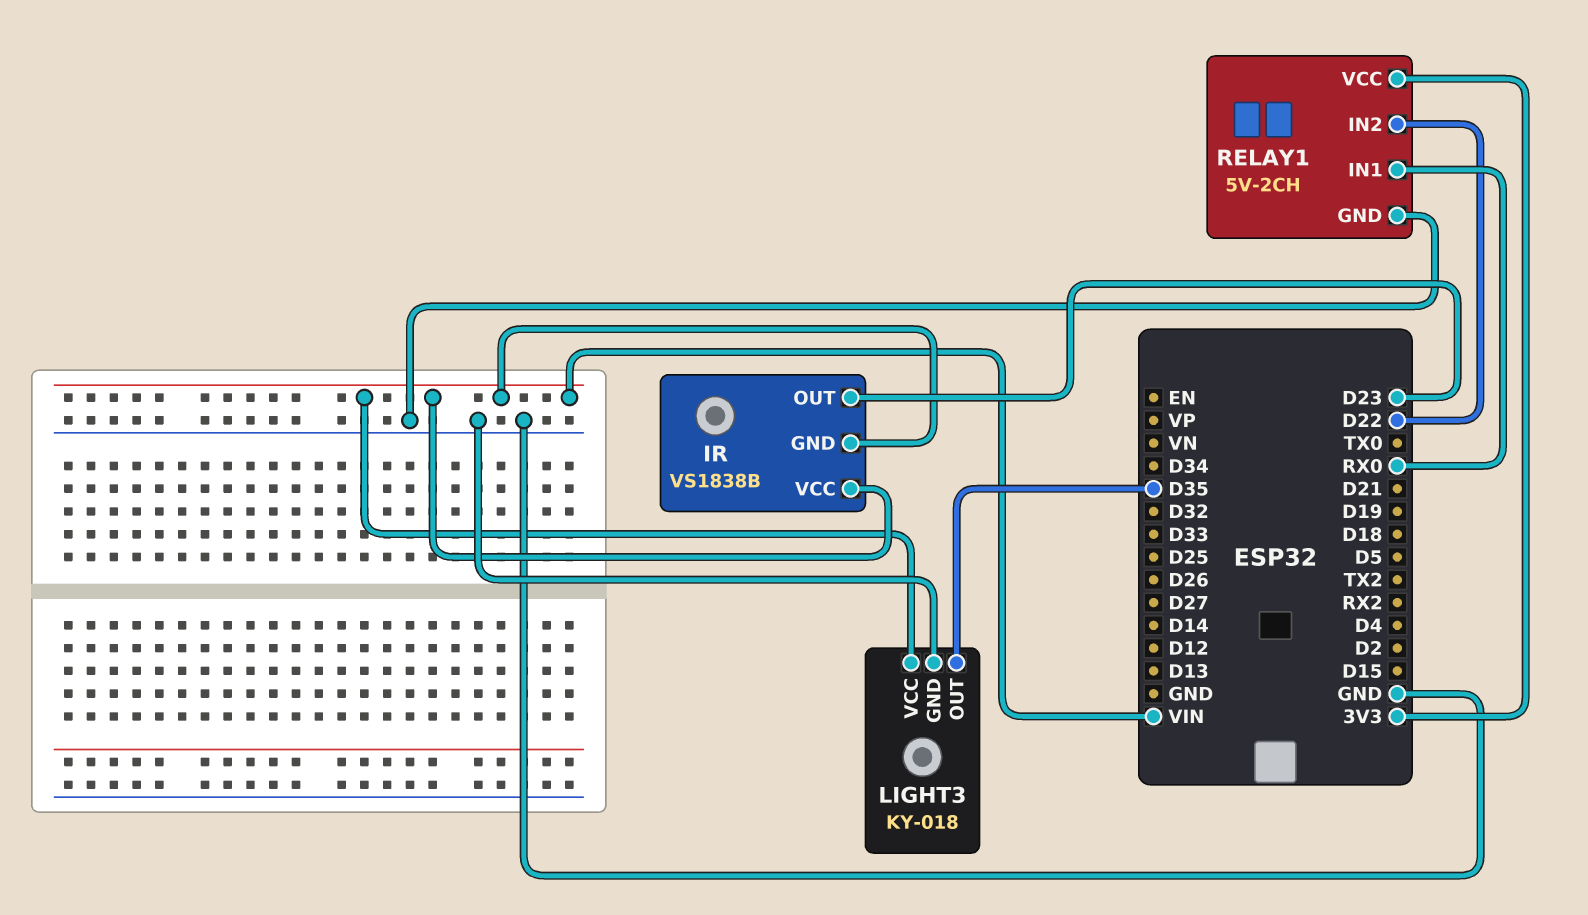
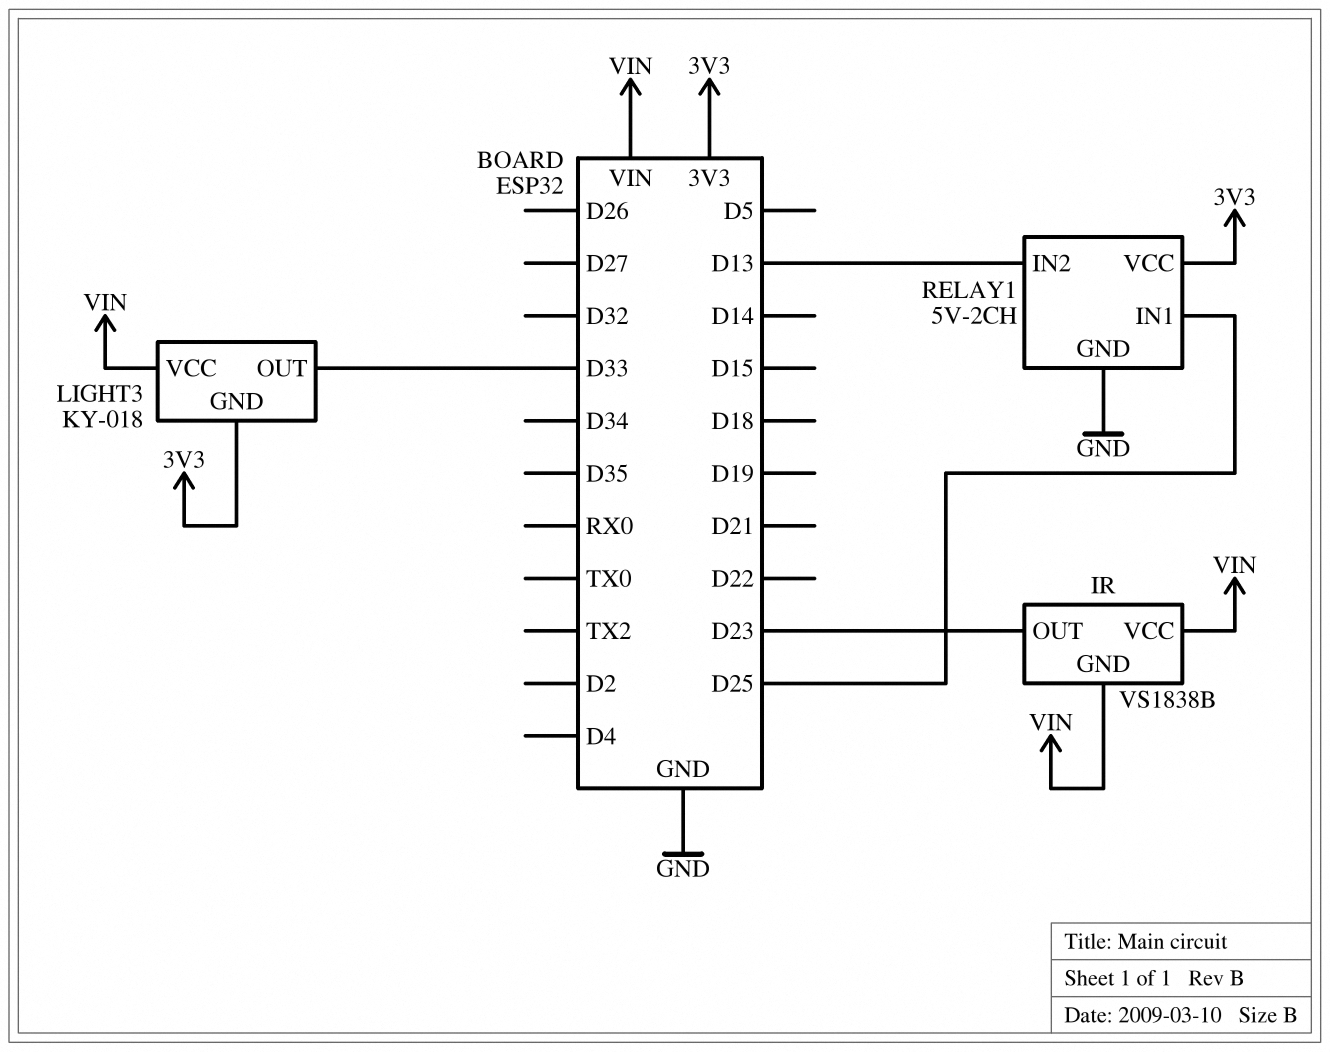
LIGHT3 pin GND: GND -> 3V3
LIGHT3 pin OUT: D35 -> D33
RELAY1 pin IN1: RX0 -> D25
RELAY1 pin IN2: D22 -> D13

